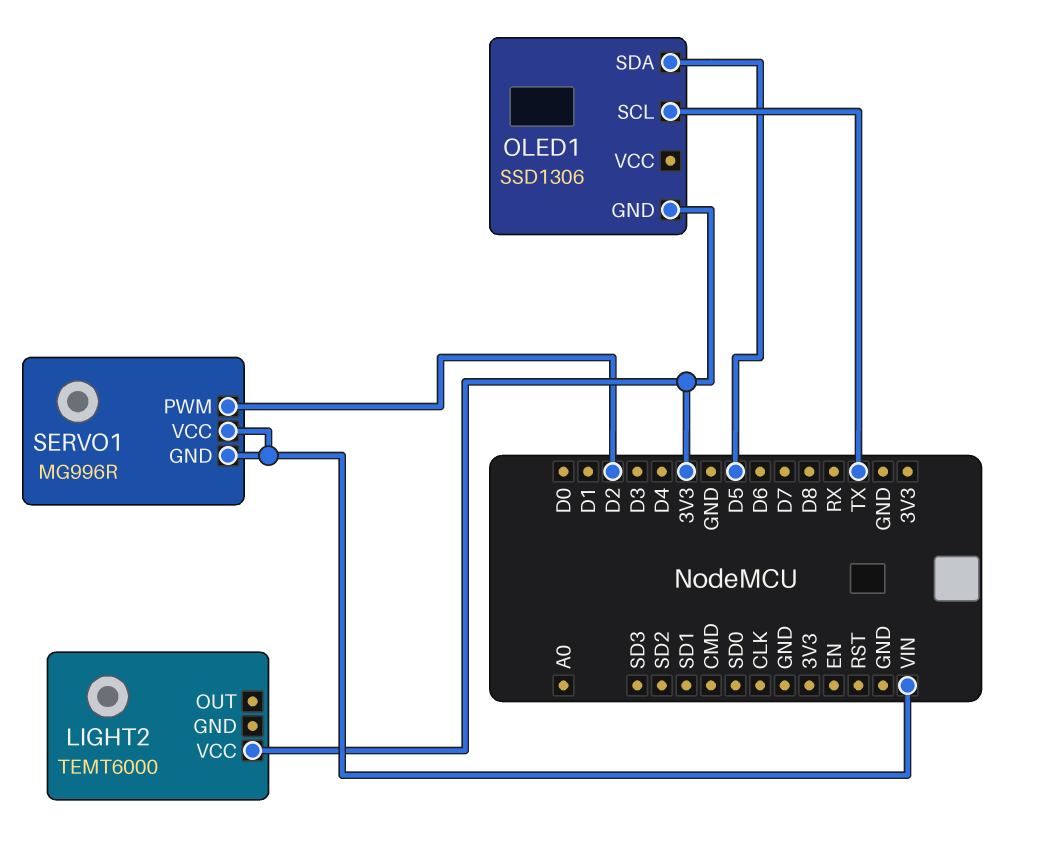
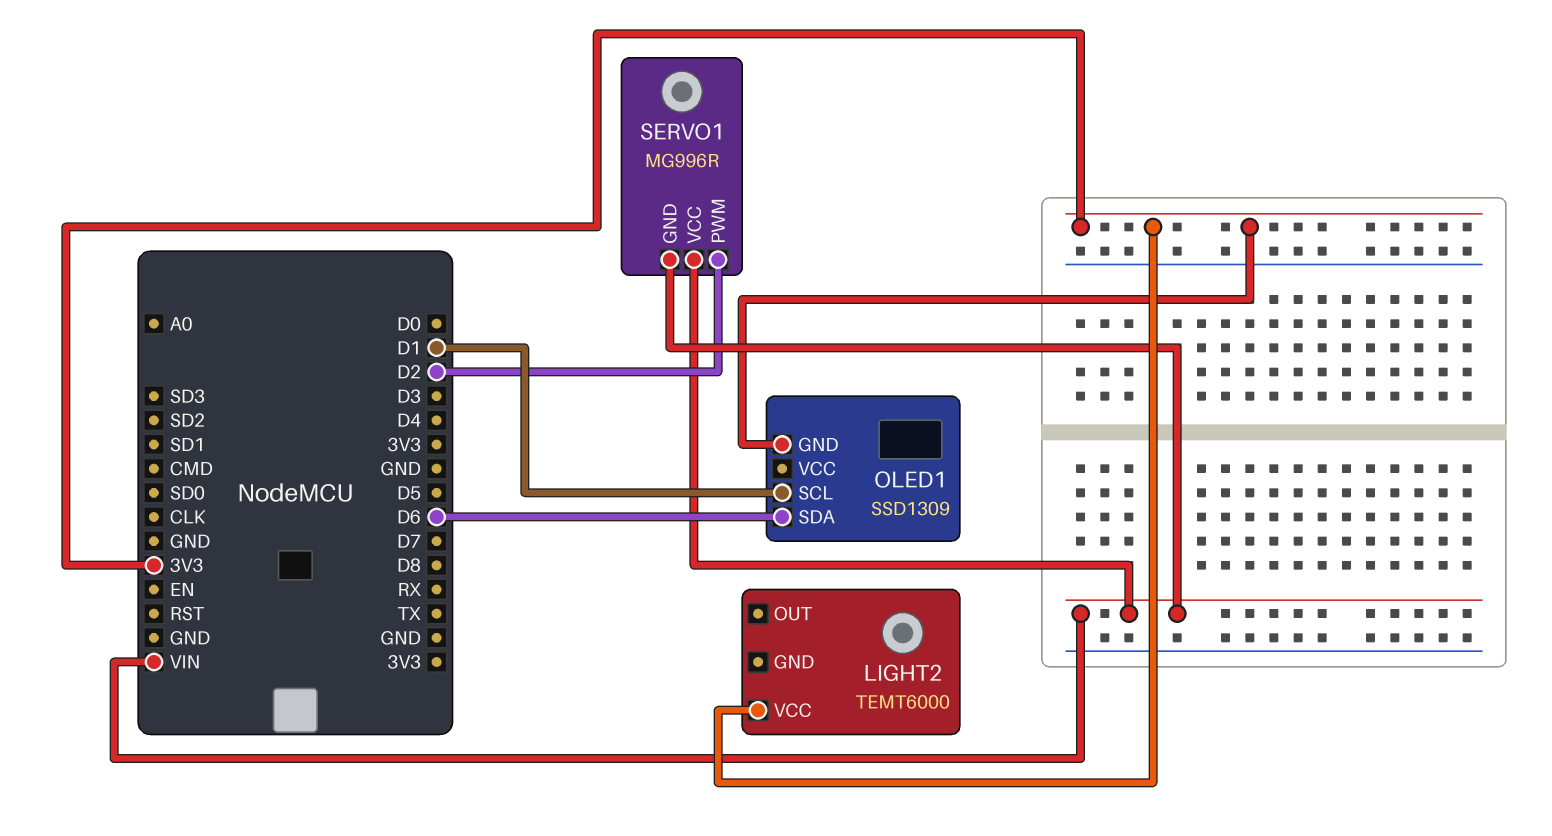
OLED1: SSD1306 -> SSD1309
OLED1 pin SCL: TX -> D1
OLED1 pin SDA: D5 -> D6

